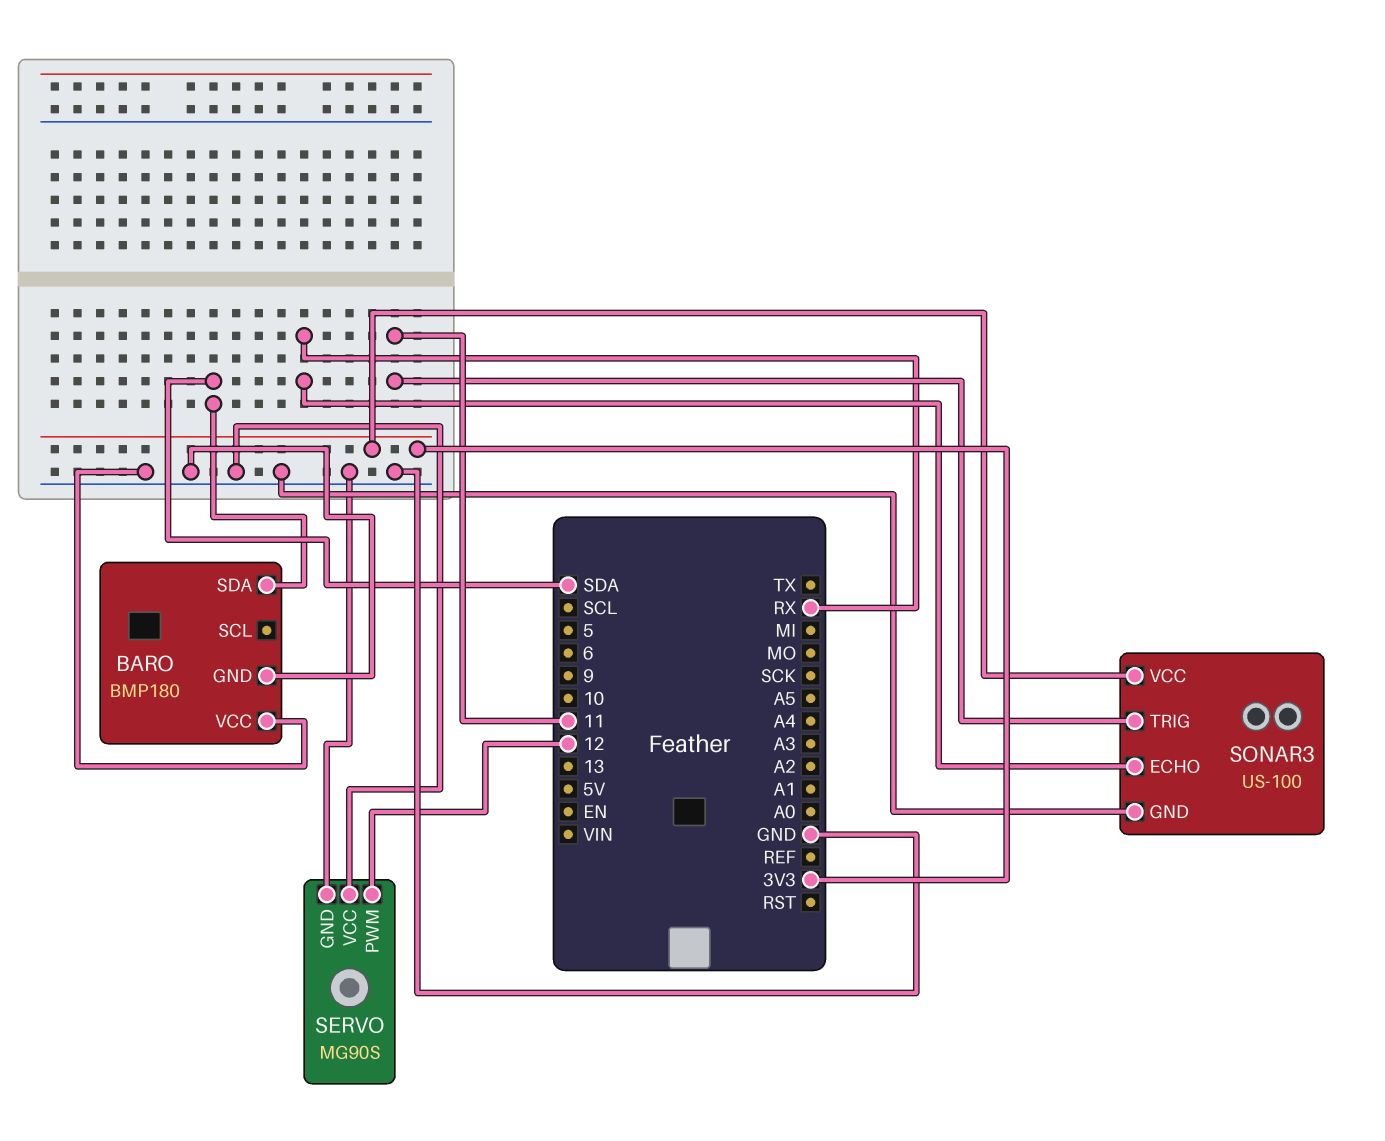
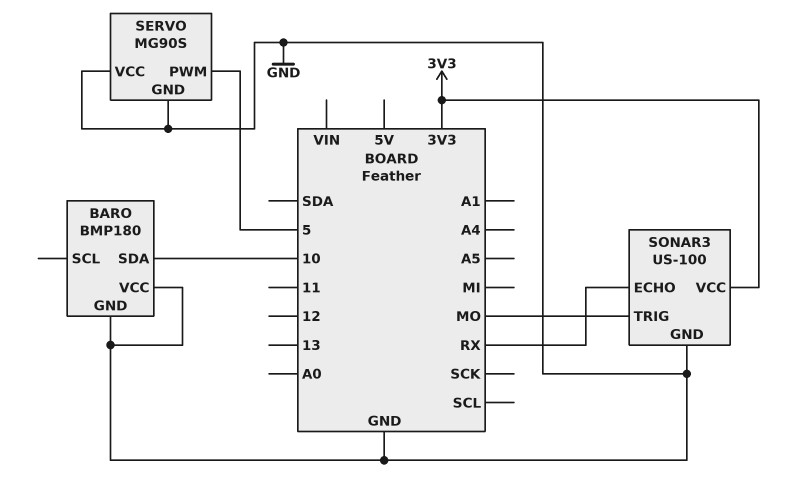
BARO pin SDA: SDA -> 10
SERVO pin PWM: 12 -> 5
SONAR3 pin TRIG: 11 -> MO

